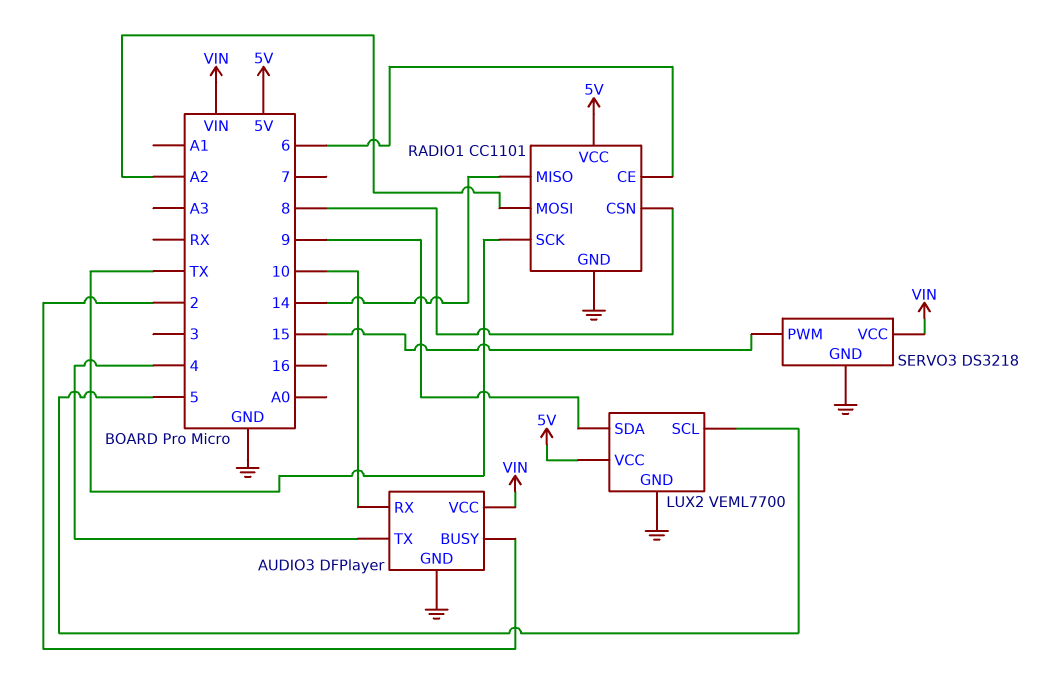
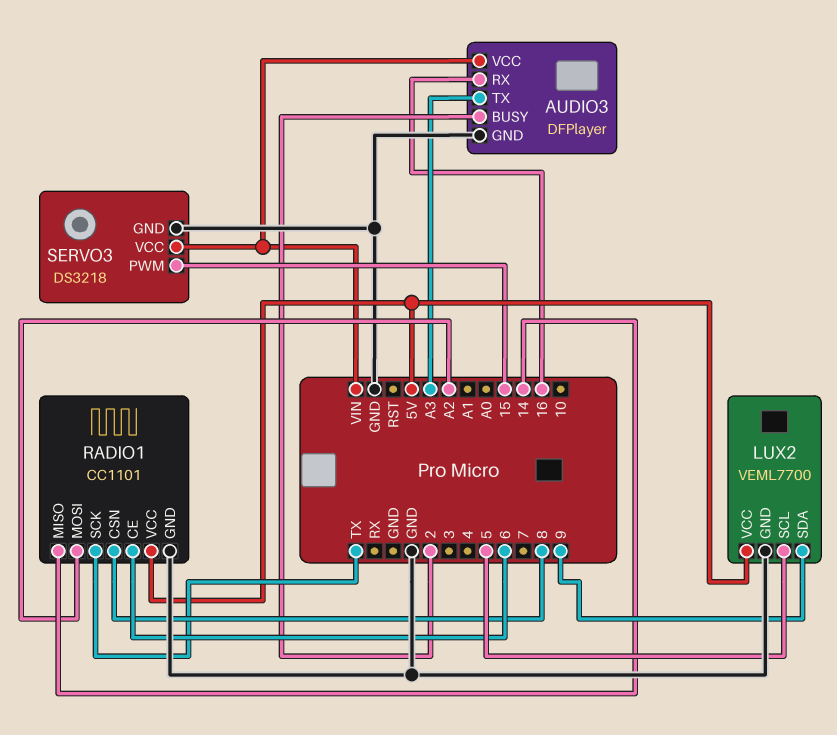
AUDIO3 pin RX: 10 -> 16
AUDIO3 pin TX: 4 -> A3

